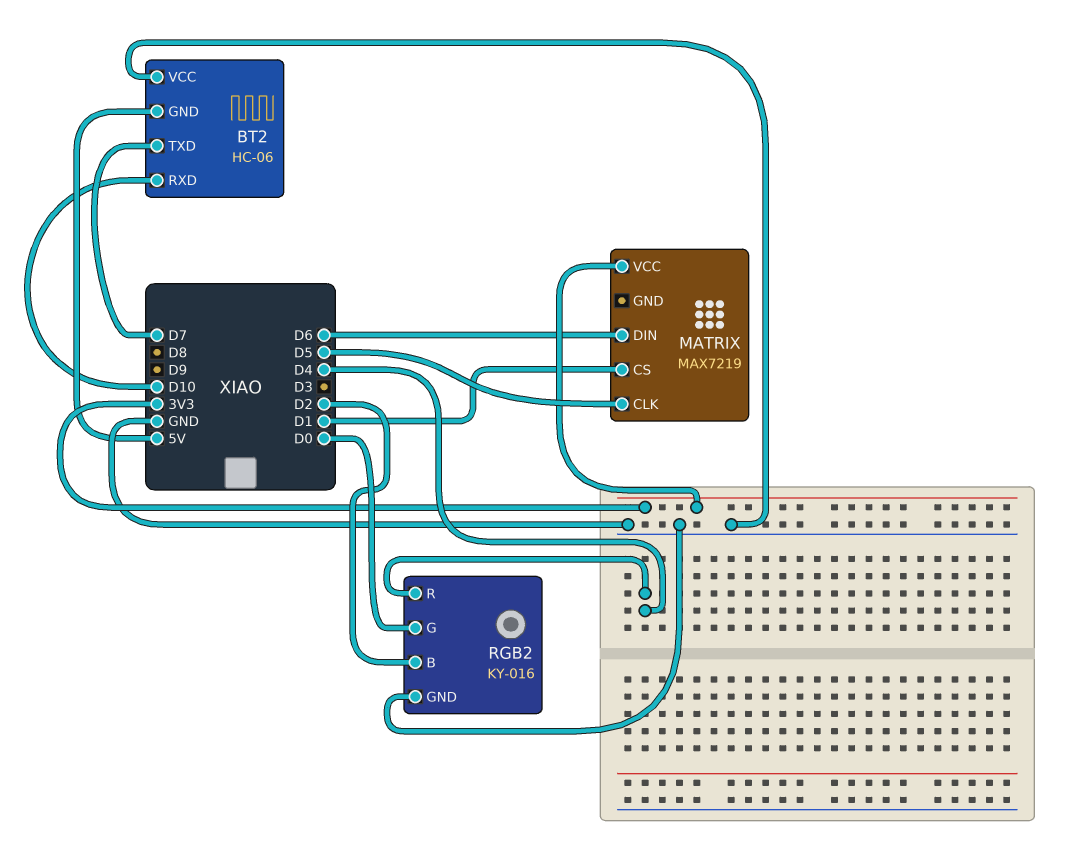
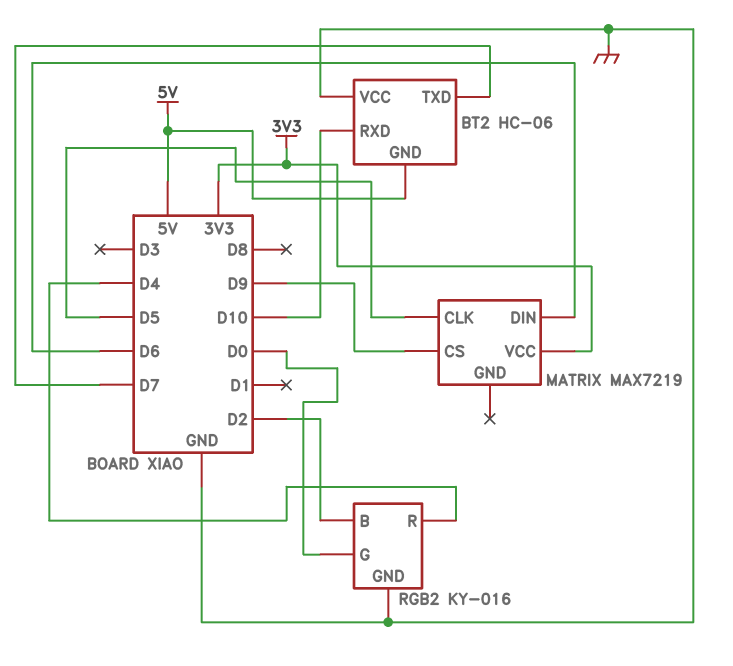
MATRIX pin CS: D1 -> D9

